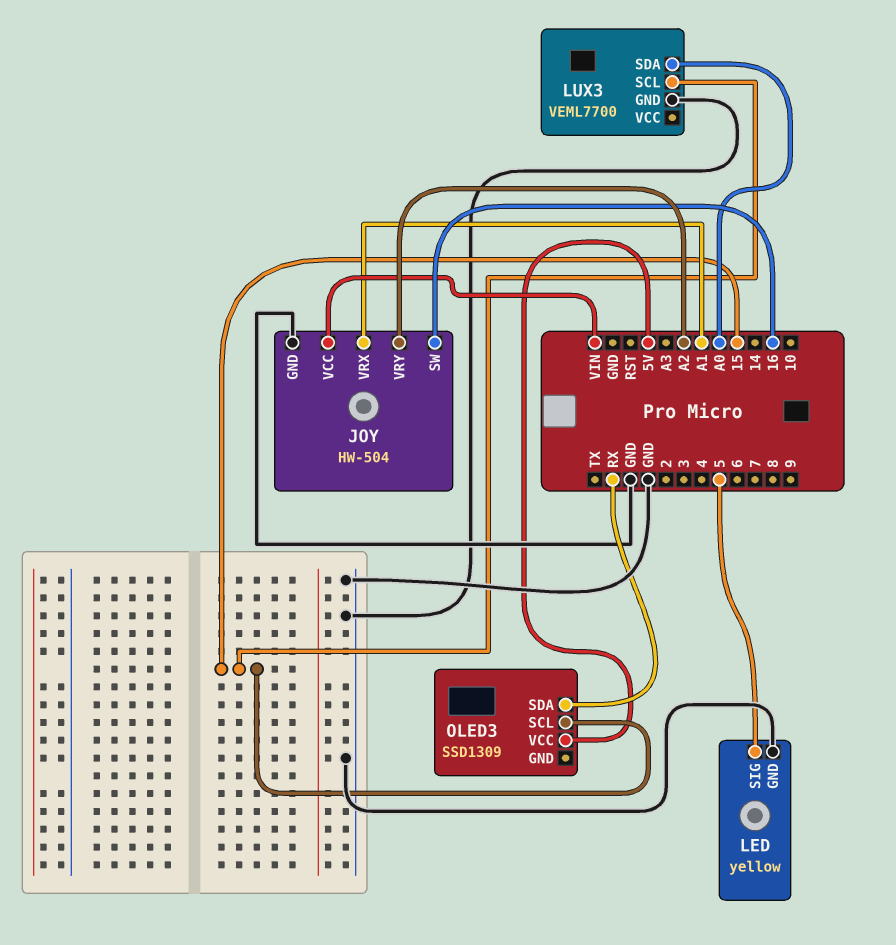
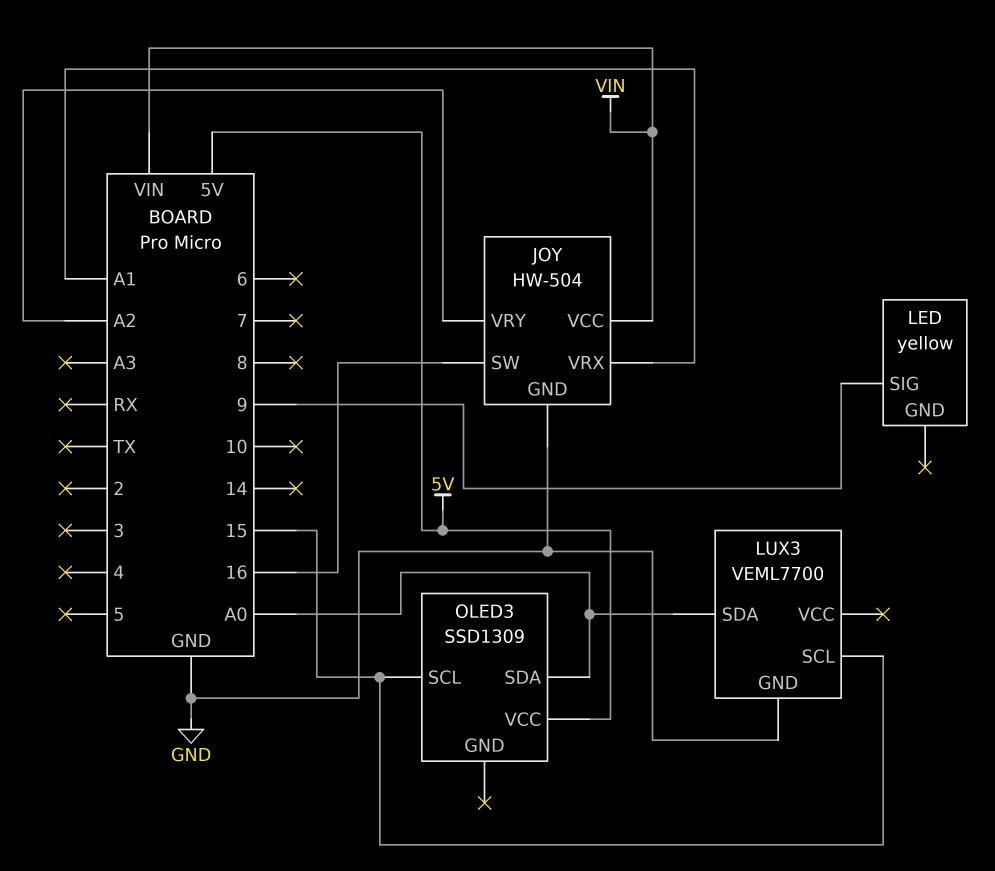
LED pin GND: GND -> none
LED pin SIG: 5 -> 9
OLED3 pin SDA: RX -> A0

